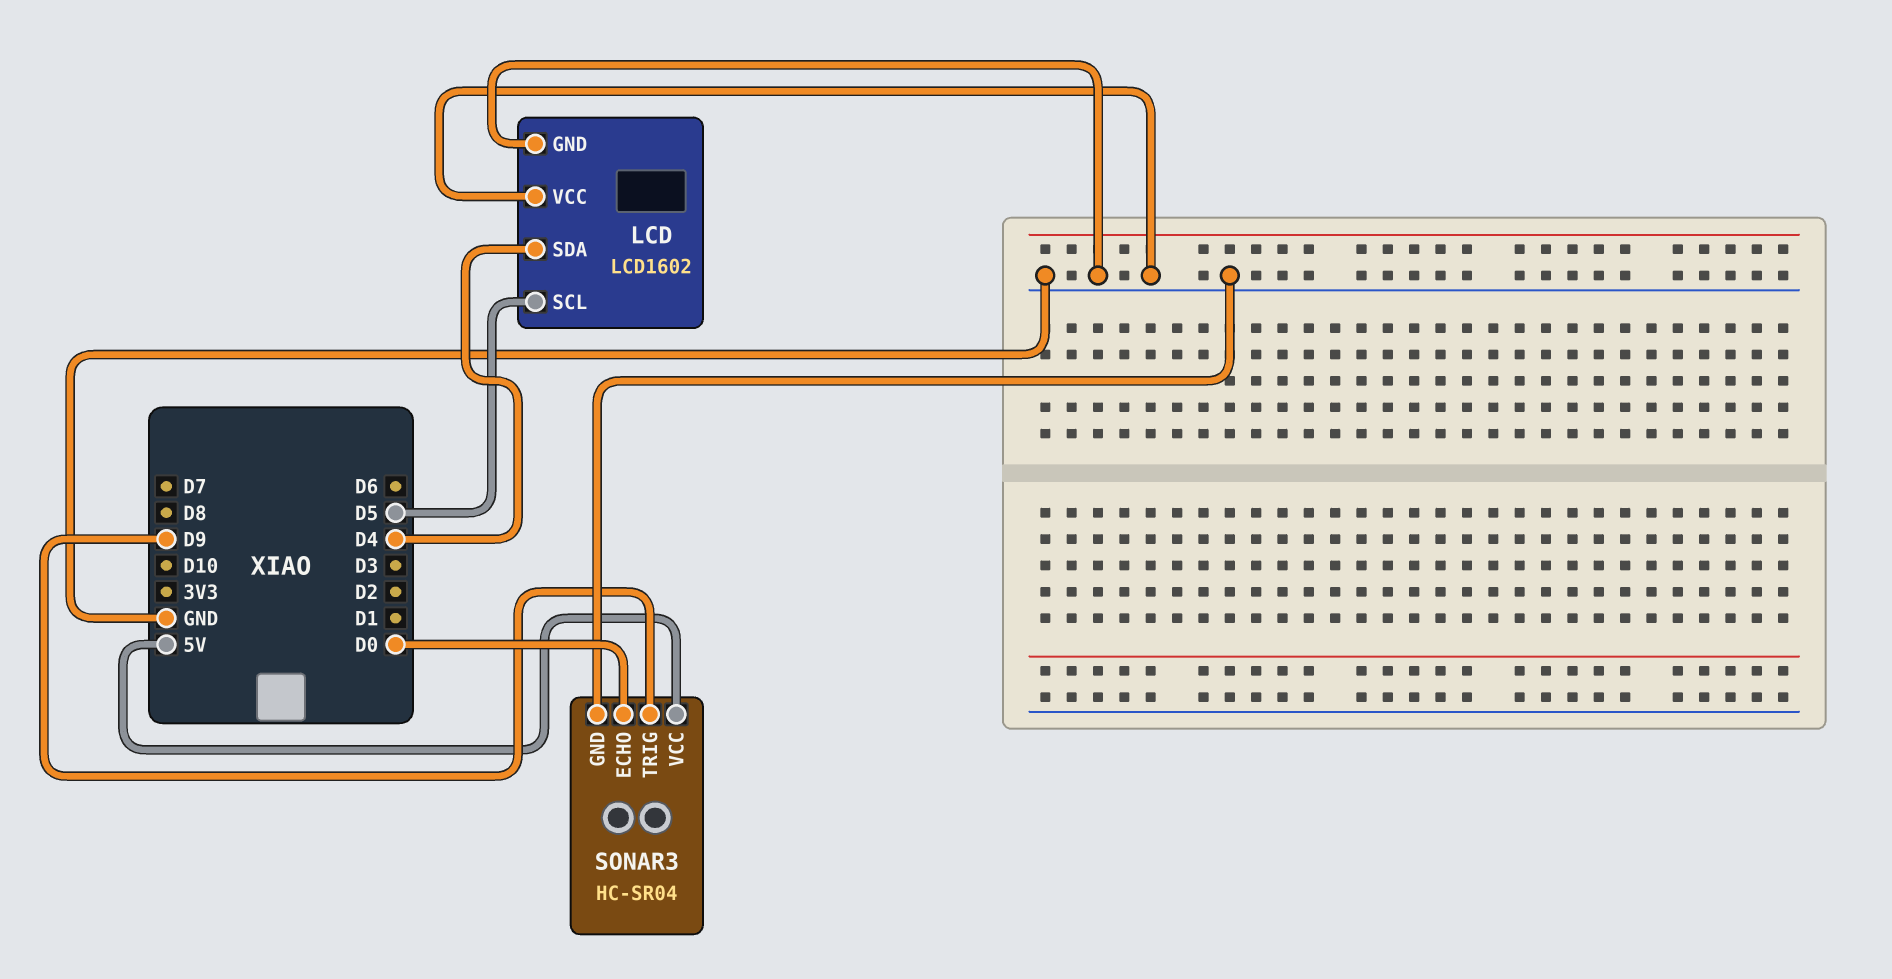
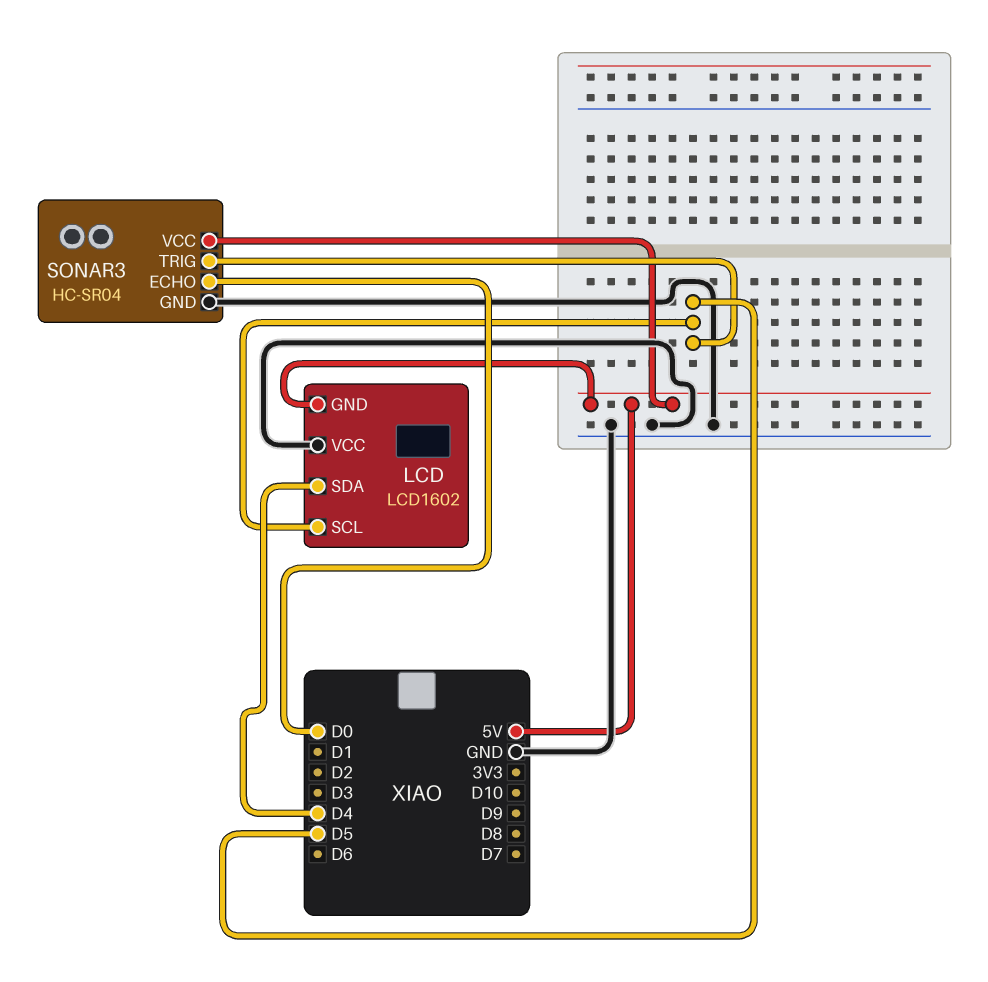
LCD pin GND: GND -> 5V
SONAR3 pin TRIG: D9 -> D5

